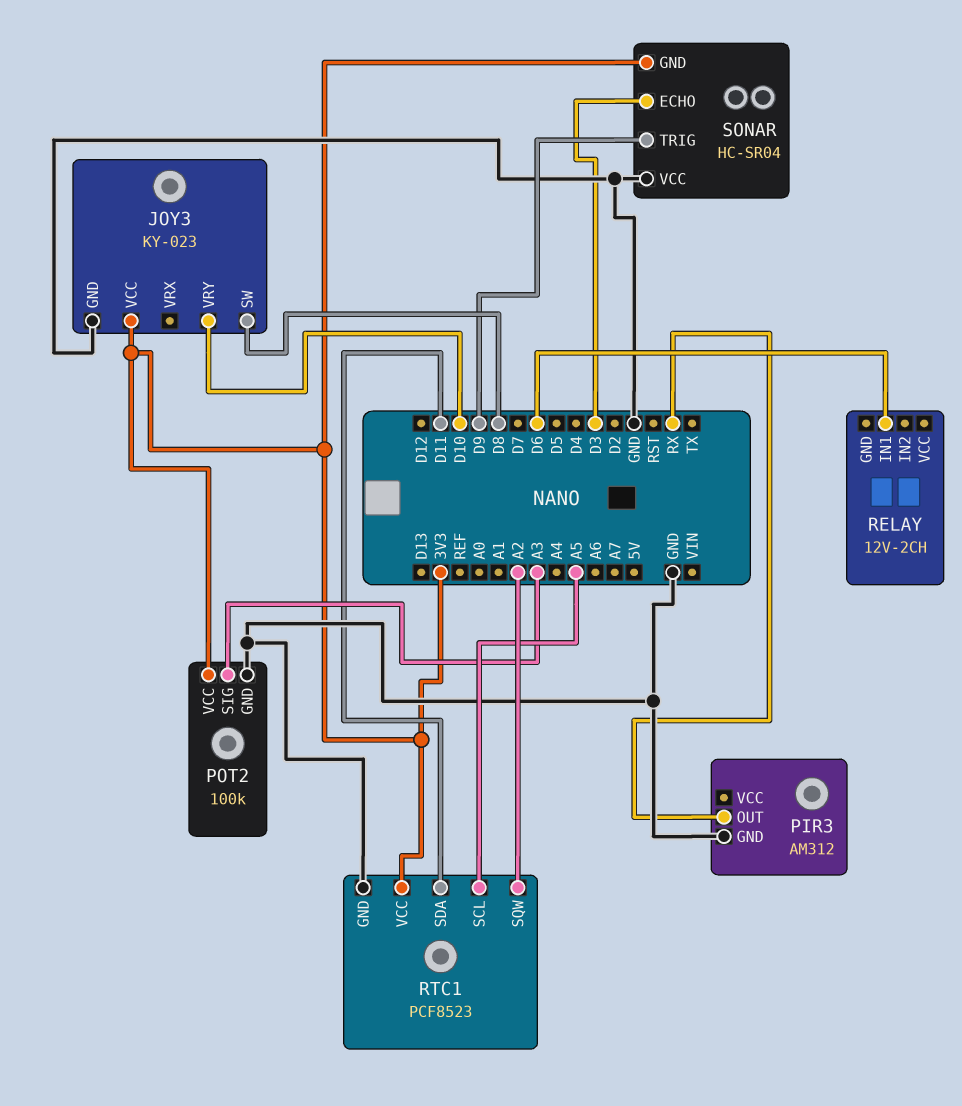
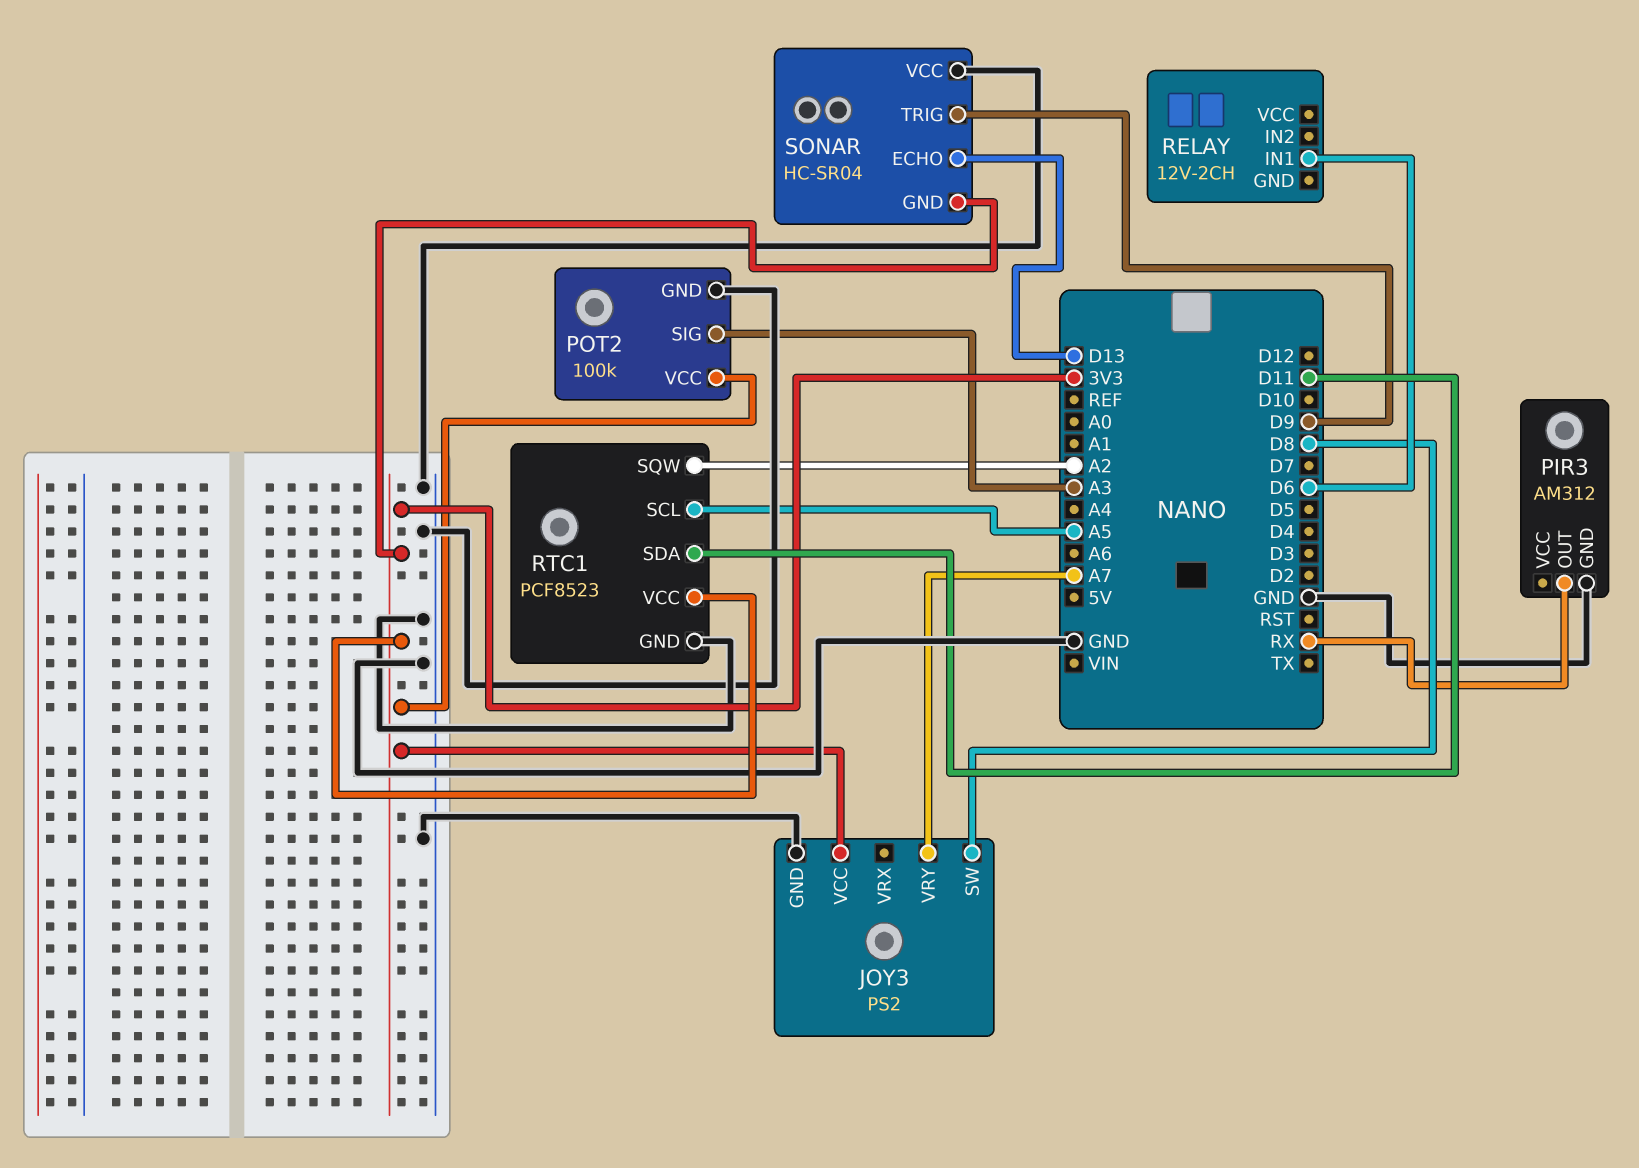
JOY3: KY-023 -> PS2
JOY3 pin VRY: D10 -> A7
SONAR pin ECHO: D3 -> D13

